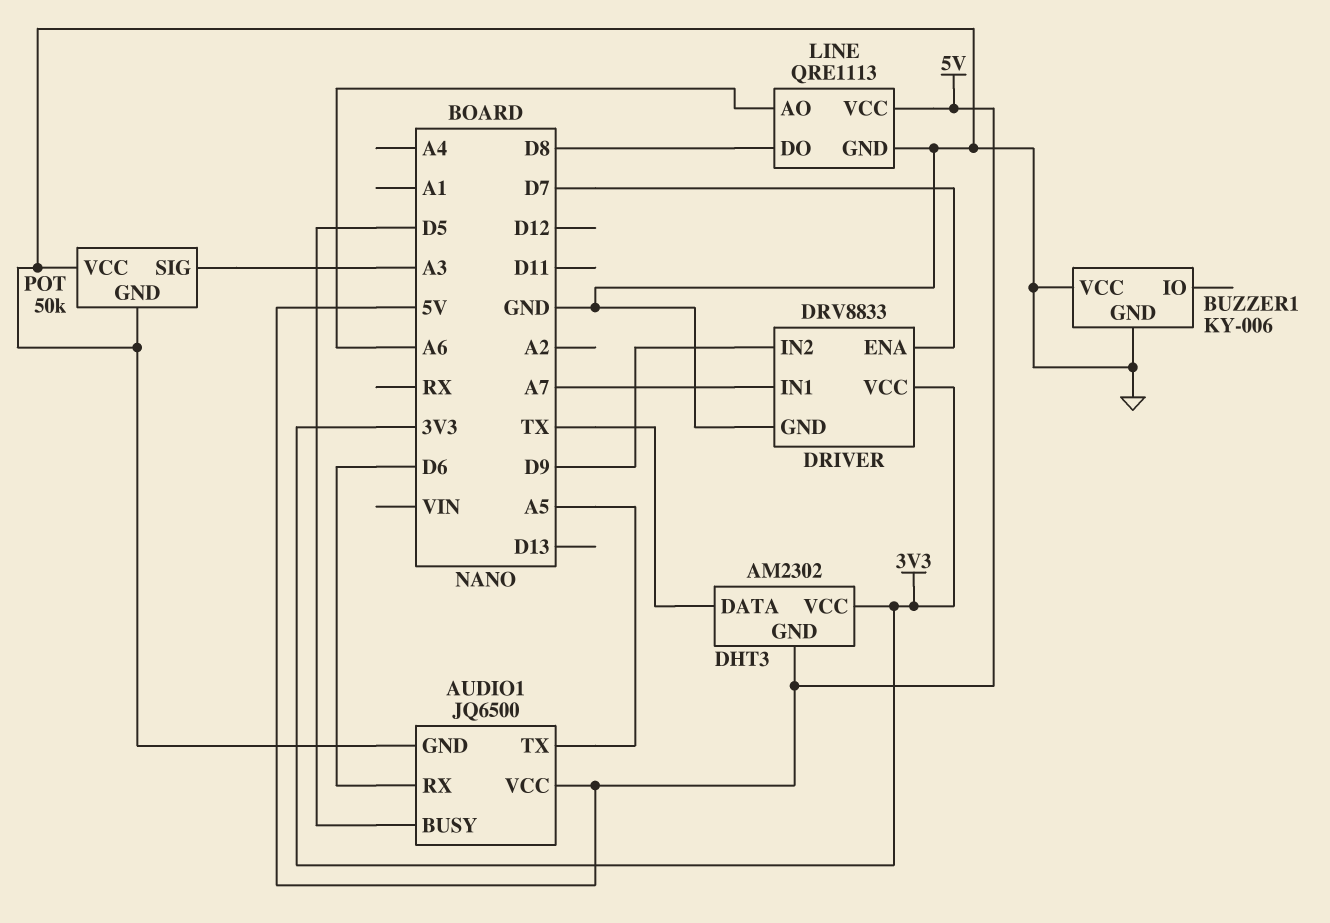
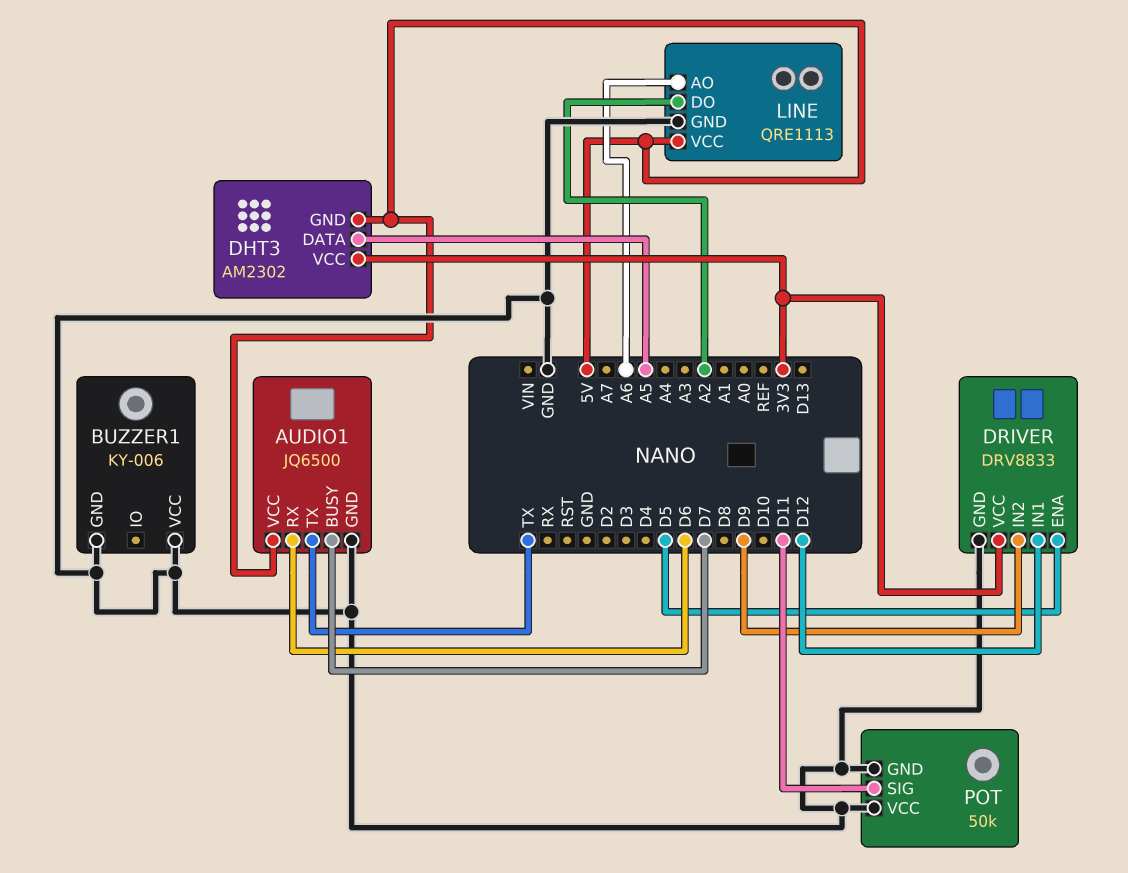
AUDIO1 pin BUSY: D5 -> D7
AUDIO1 pin TX: A5 -> TX
DHT3 pin DATA: TX -> A5
DRIVER pin ENA: D7 -> D5
DRIVER pin IN1: A7 -> D12
LINE pin DO: D8 -> A2
POT pin SIG: A3 -> D11

